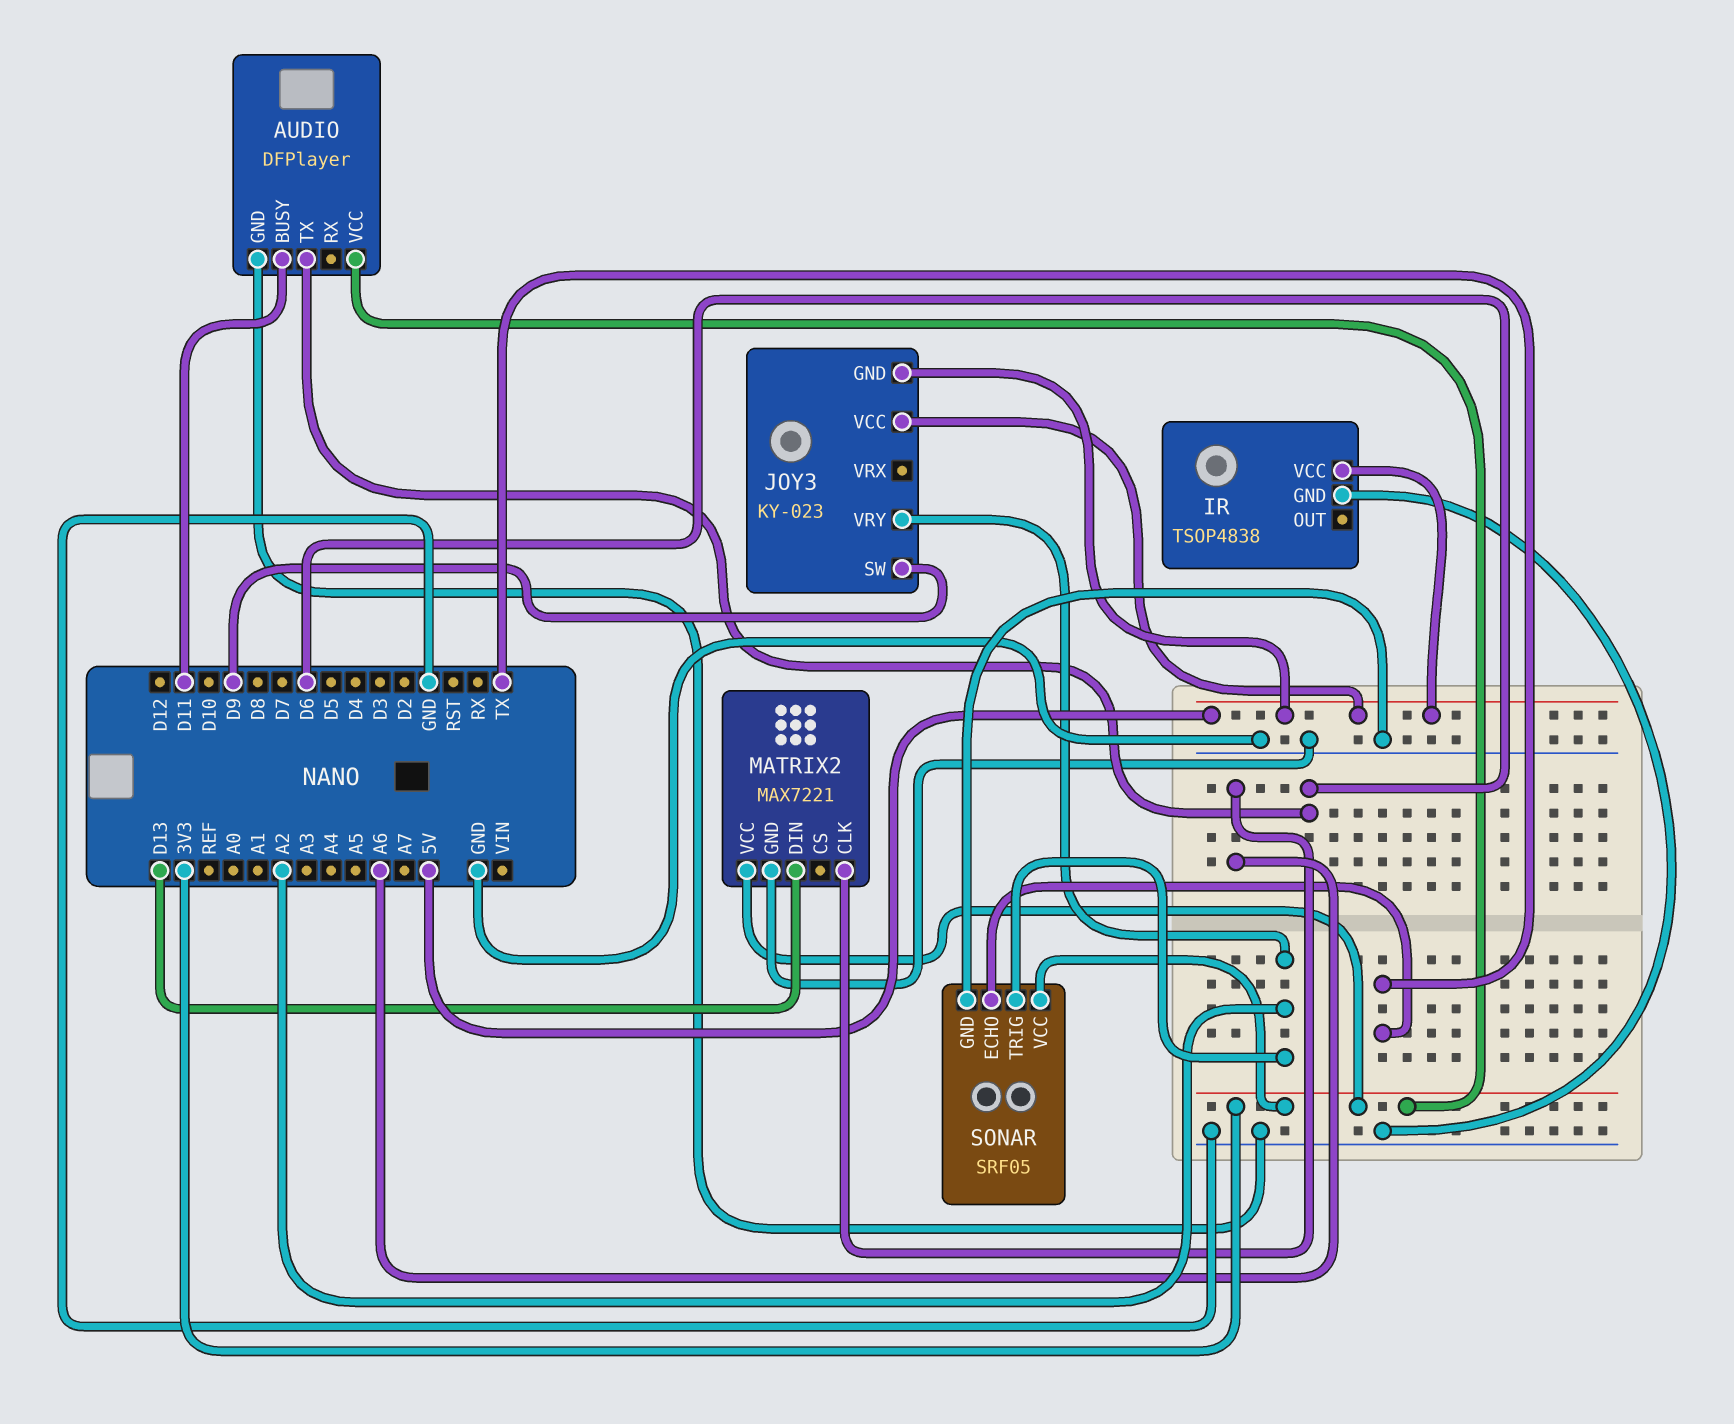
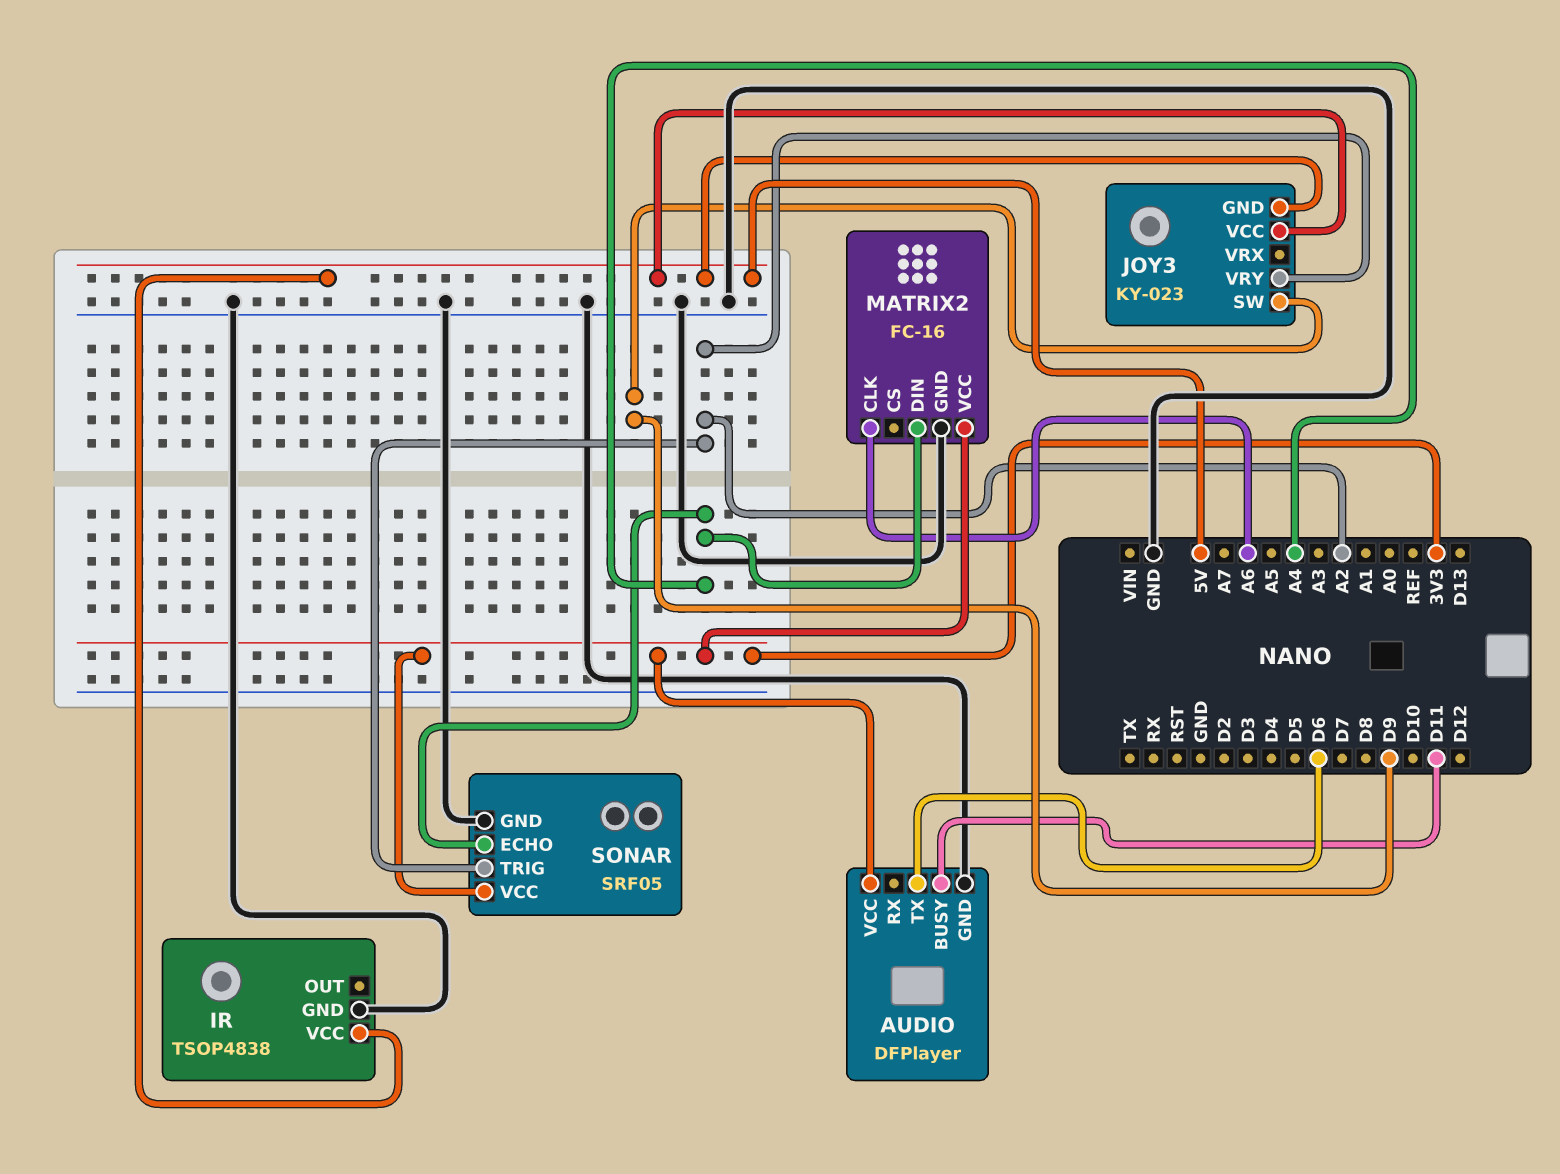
MATRIX2: MAX7221 -> FC-16
MATRIX2 pin DIN: D13 -> A4
SONAR pin ECHO: TX -> A4

